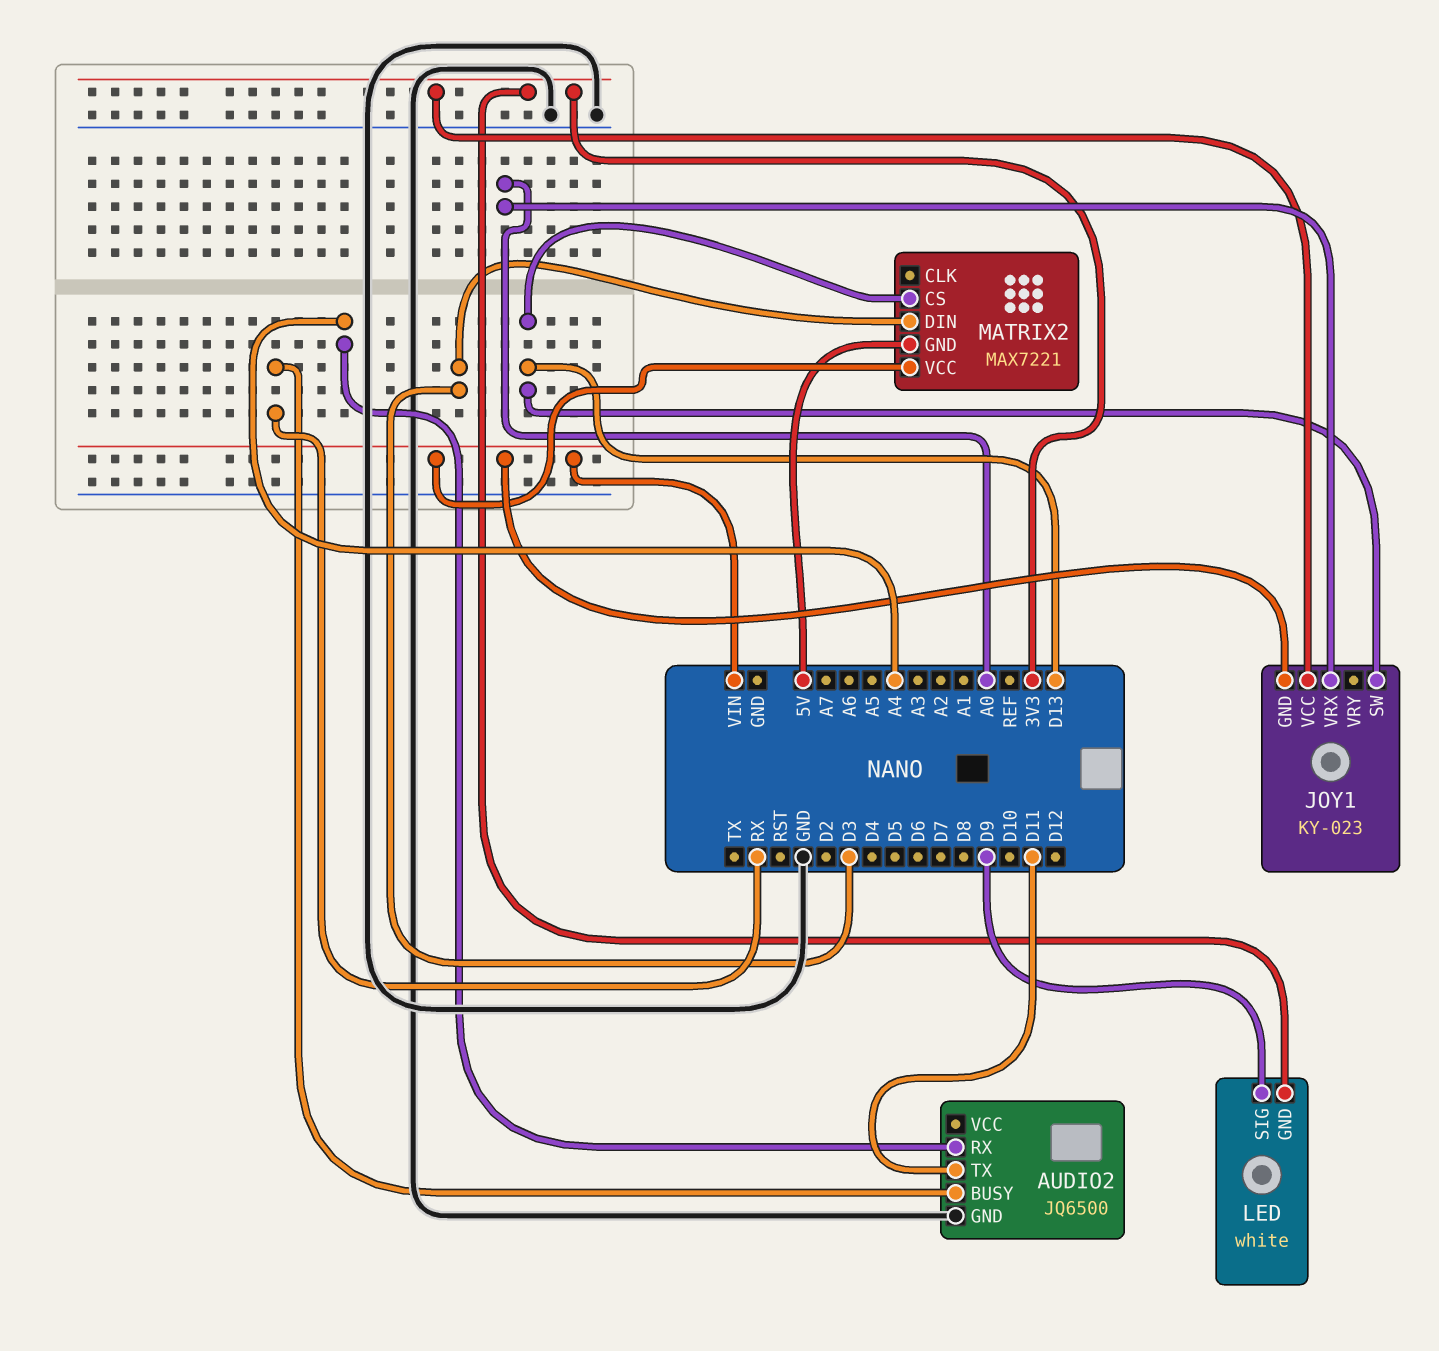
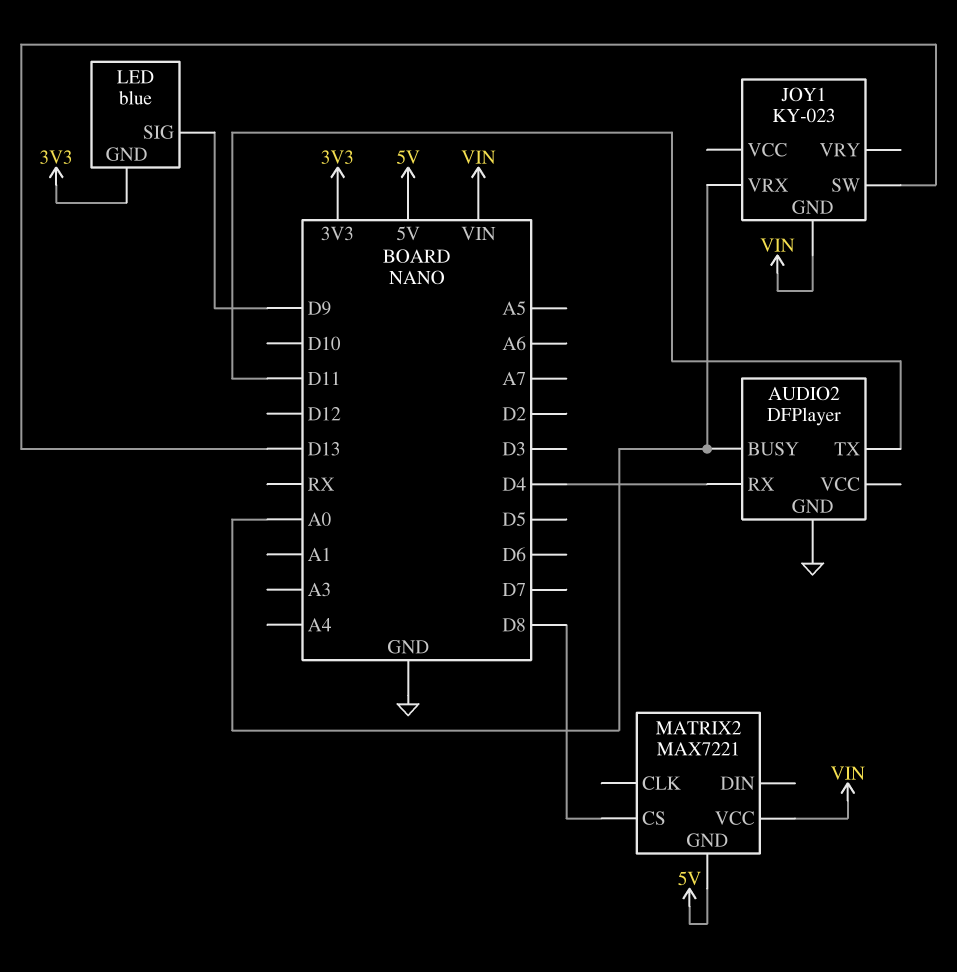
AUDIO2: JQ6500 -> DFPlayer
AUDIO2 pin BUSY: RX -> A0
AUDIO2 pin RX: A4 -> D4
JOY1 pin VCC: 3V3 -> none
LED: white -> blue
MATRIX2 pin CS: D13 -> D8
MATRIX2 pin DIN: D3 -> none

